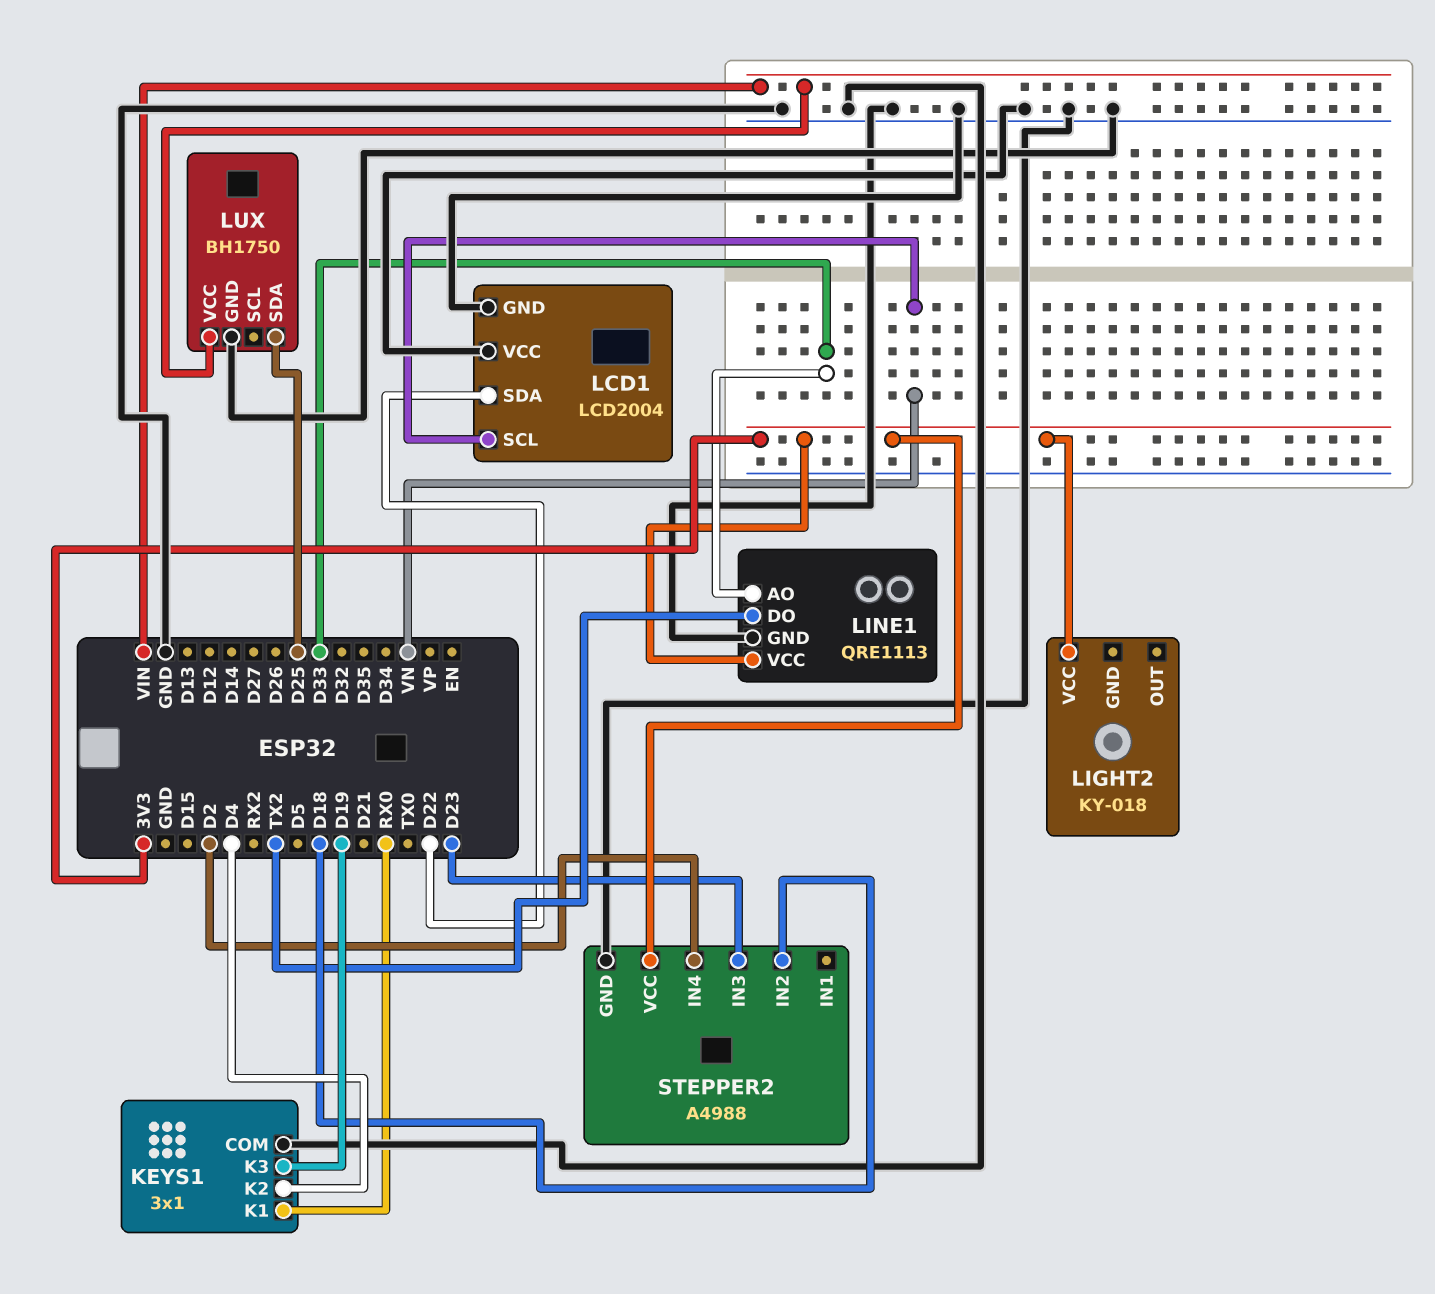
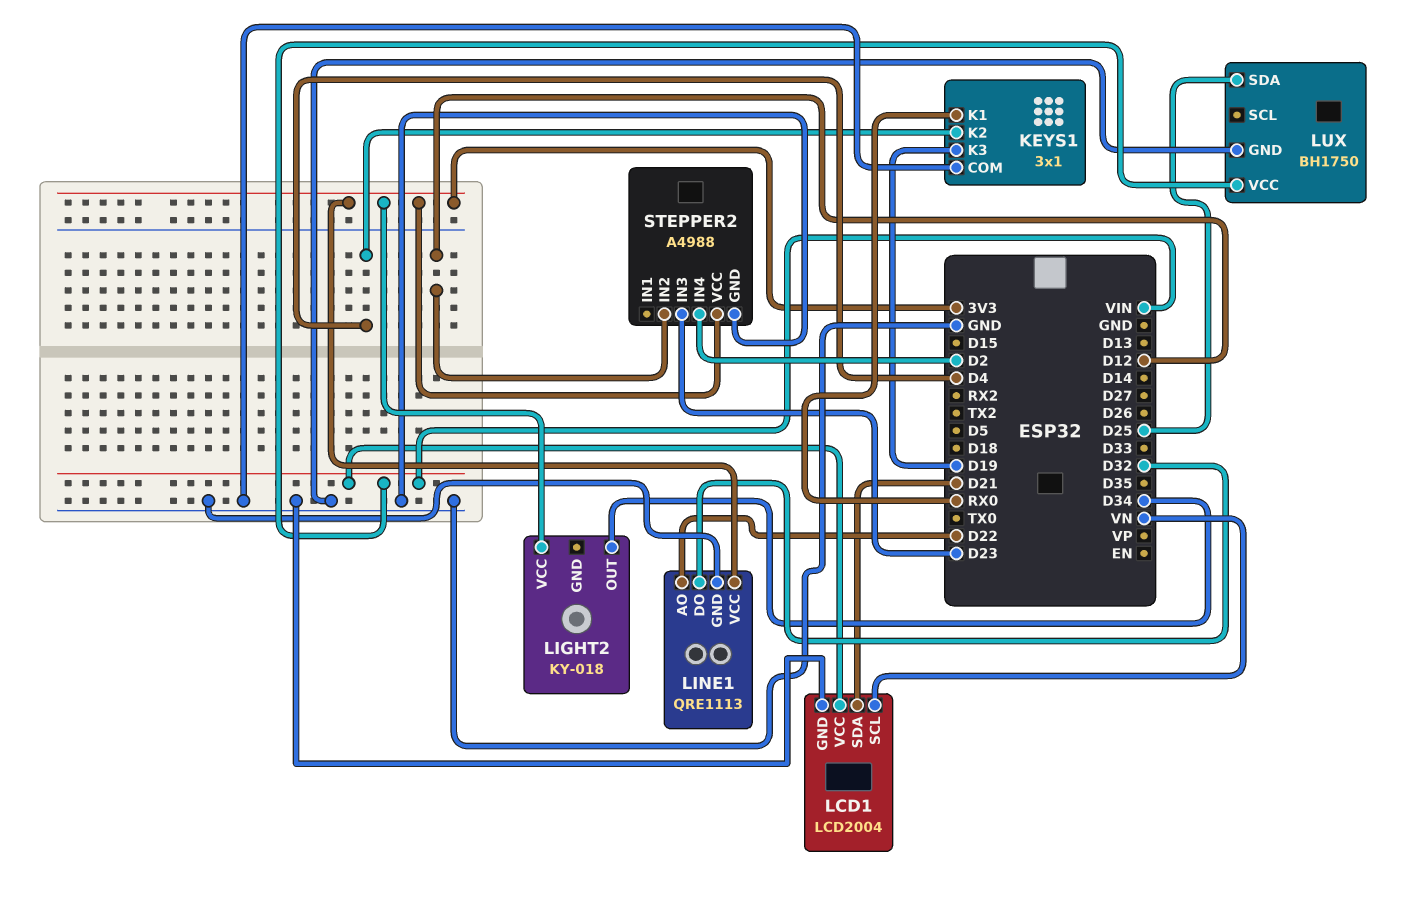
LCD1 pin SDA: D22 -> D21
LCD1 pin VCC: GND -> VIN
LIGHT2 pin OUT: none -> D34
LINE1 pin AO: D33 -> D22
LINE1 pin DO: TX2 -> D32
STEPPER2 pin IN2: D18 -> D12

